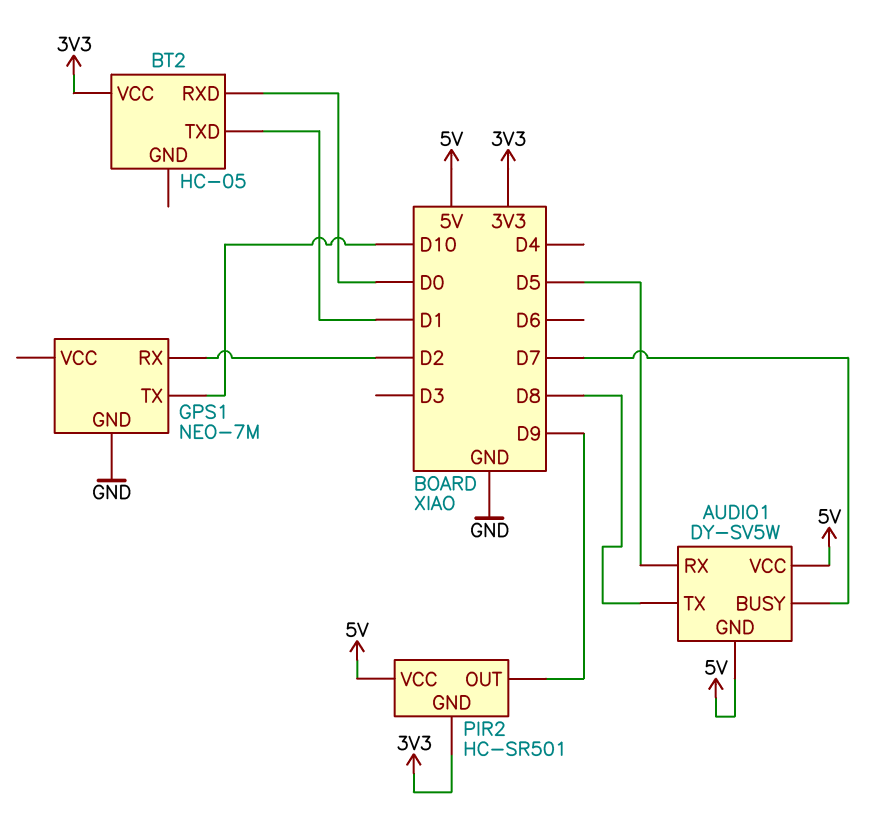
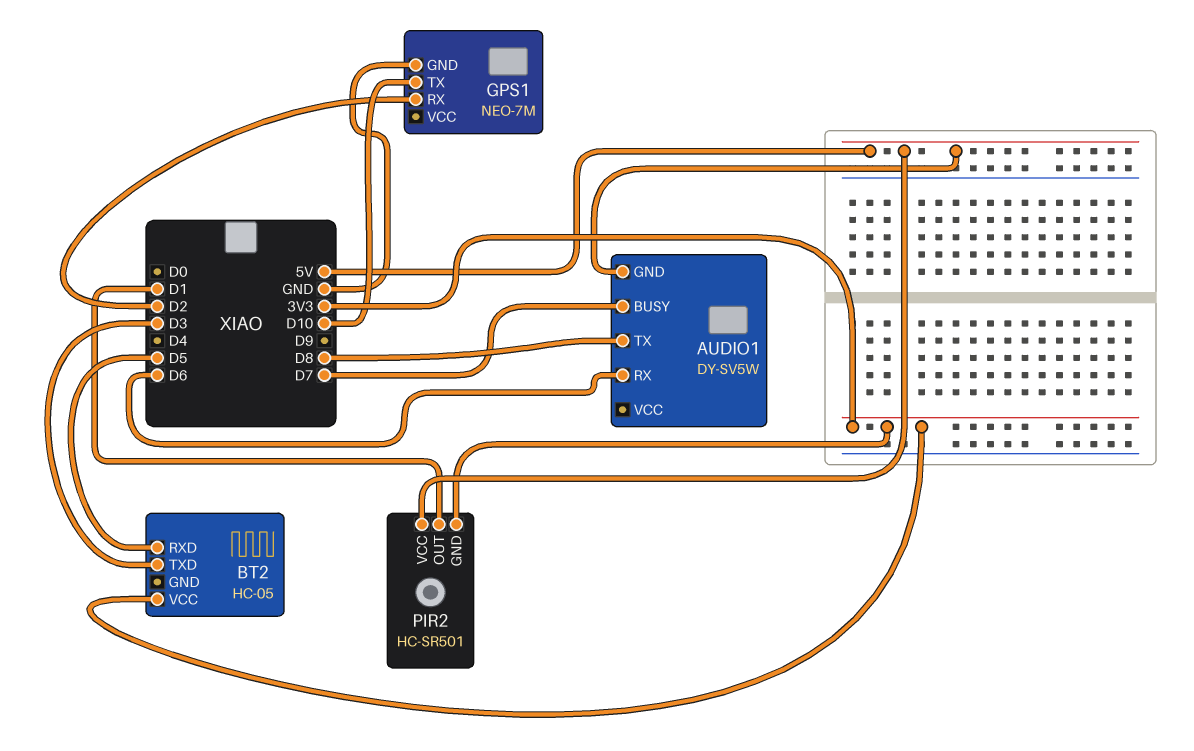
AUDIO1 pin RX: D5 -> D6
AUDIO1 pin VCC: 5V -> none
BT2 pin RXD: D0 -> D5
BT2 pin TXD: D1 -> D3
PIR2 pin OUT: D9 -> D1

